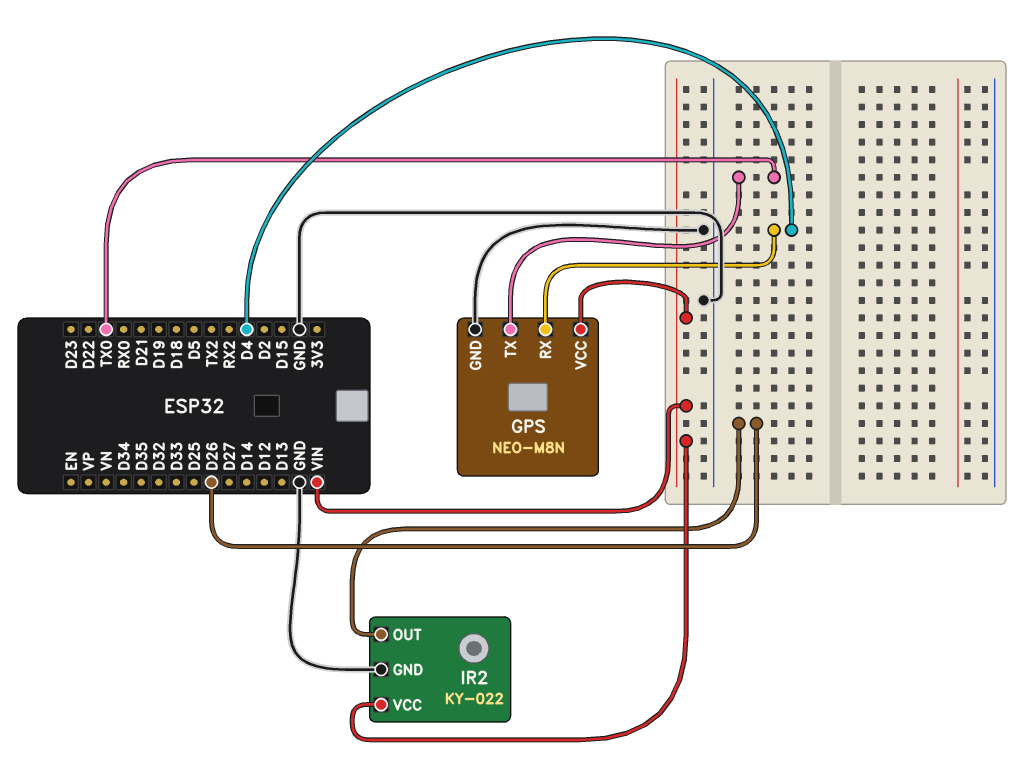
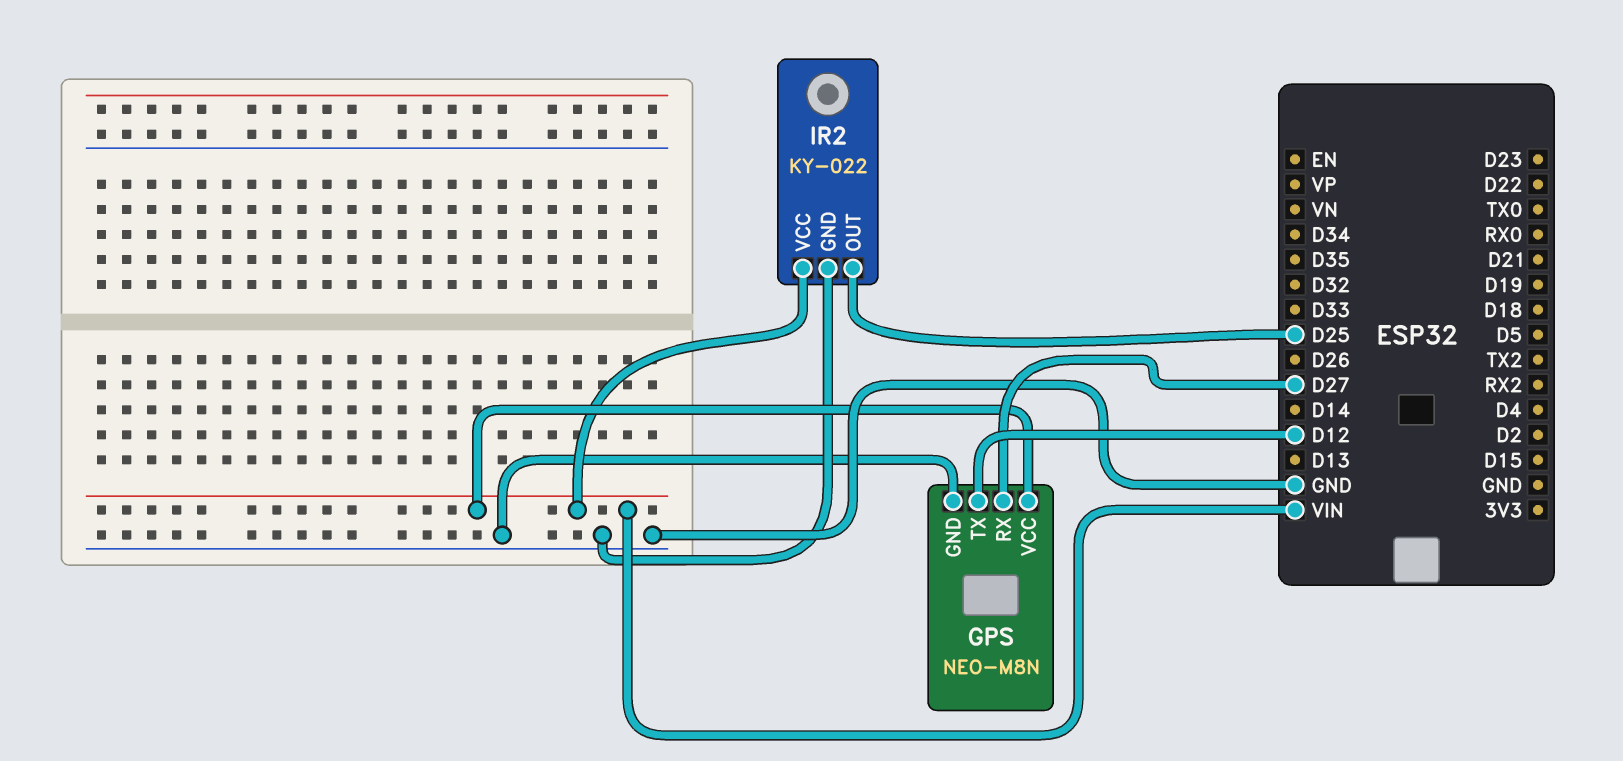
GPS pin RX: D4 -> D27
GPS pin TX: TX0 -> D12
IR2 pin OUT: D26 -> D25

